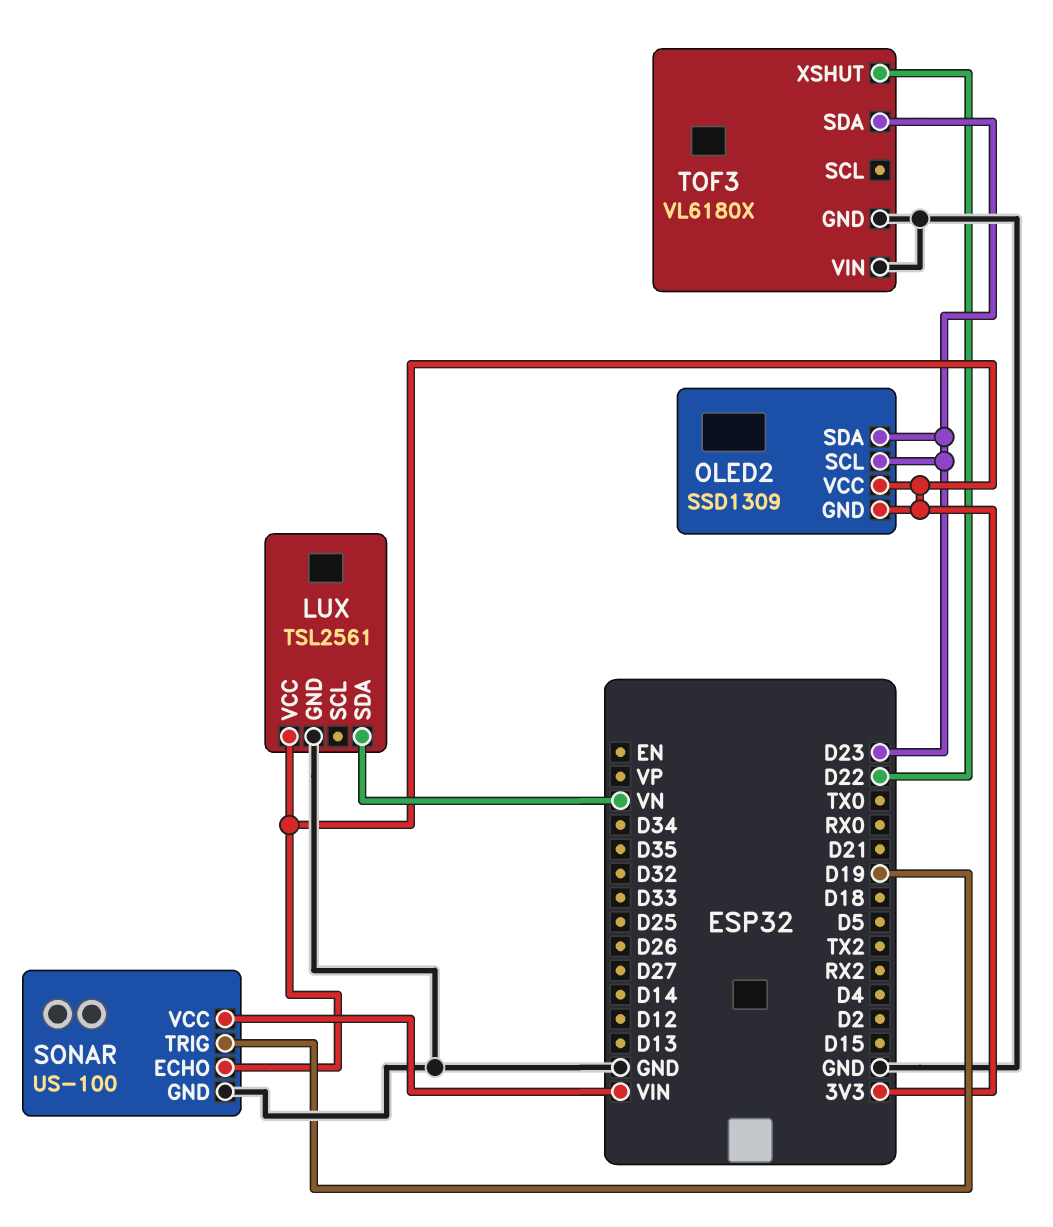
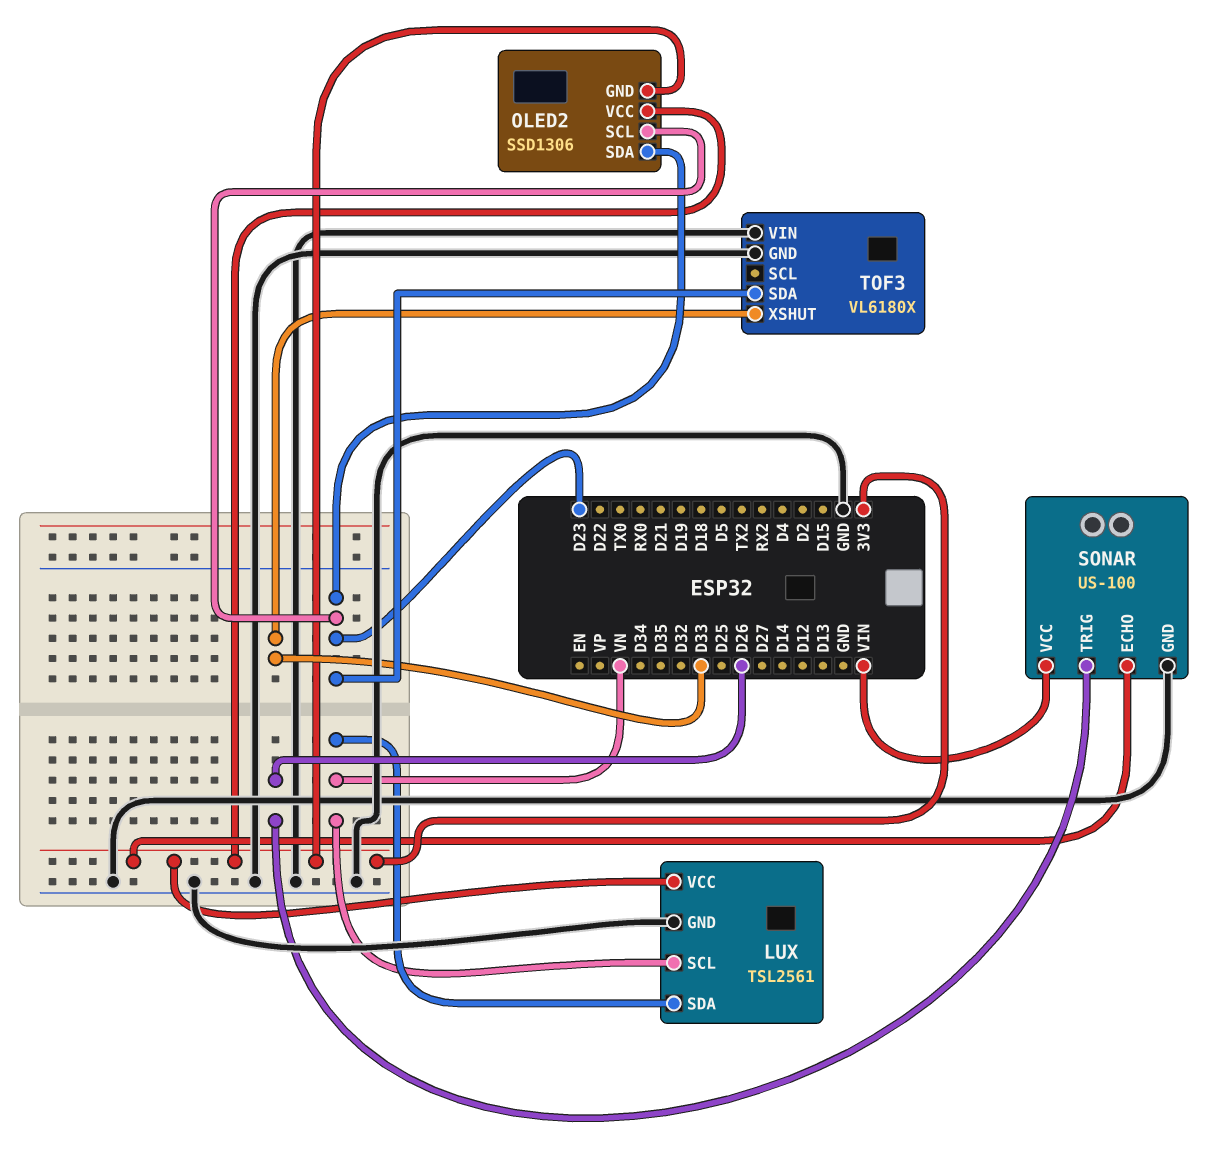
LUX pin SCL: none -> VN
OLED2: SSD1309 -> SSD1306
SONAR pin TRIG: D19 -> D26
TOF3 pin XSHUT: D22 -> D33

